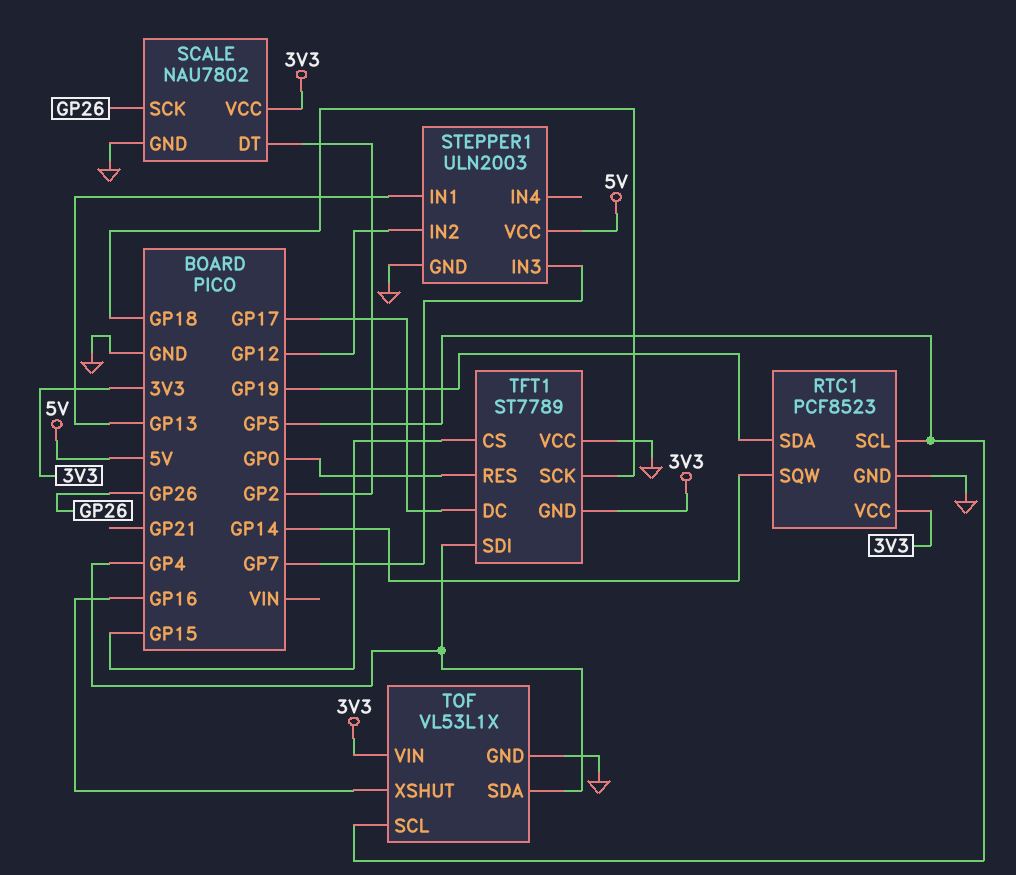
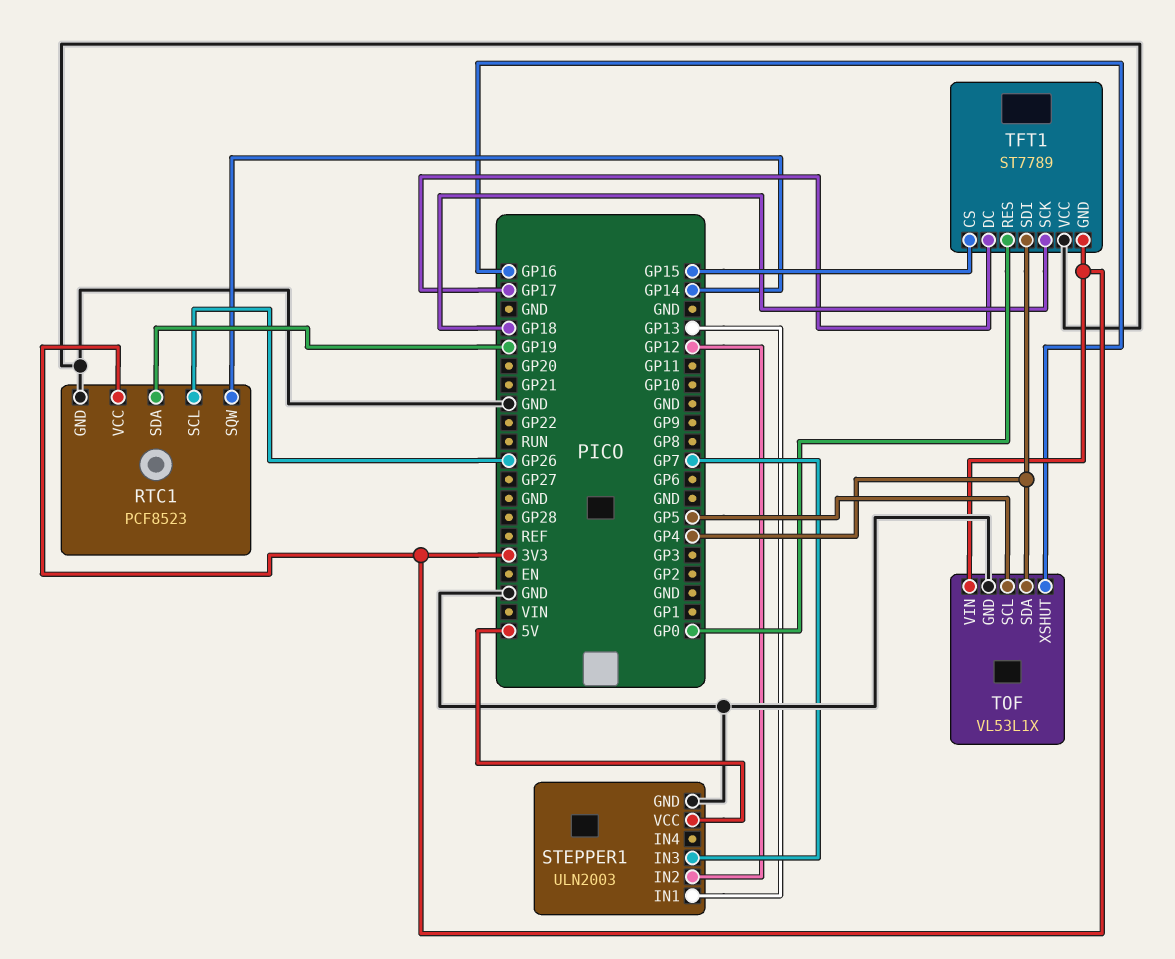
RTC1 pin SCL: GP5 -> GP26
SCALE: NAU7802 -> none
SCALE pin DT: GP2 -> none
SCALE pin GND: GND -> none
SCALE pin SCK: GP26 -> none
SCALE pin VCC: 3V3 -> none

